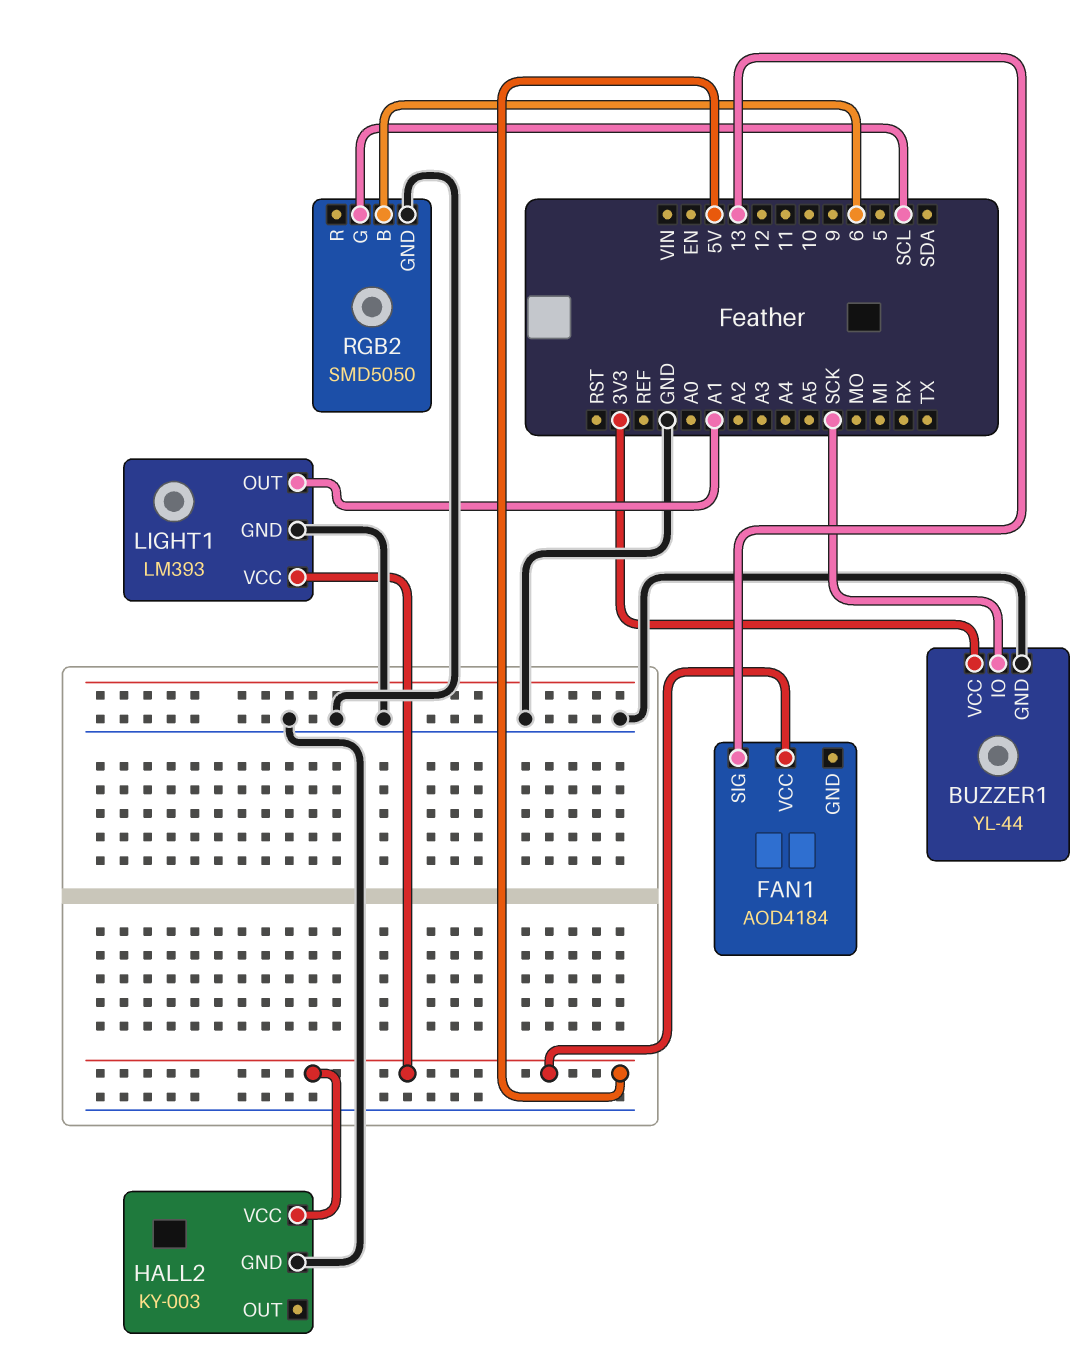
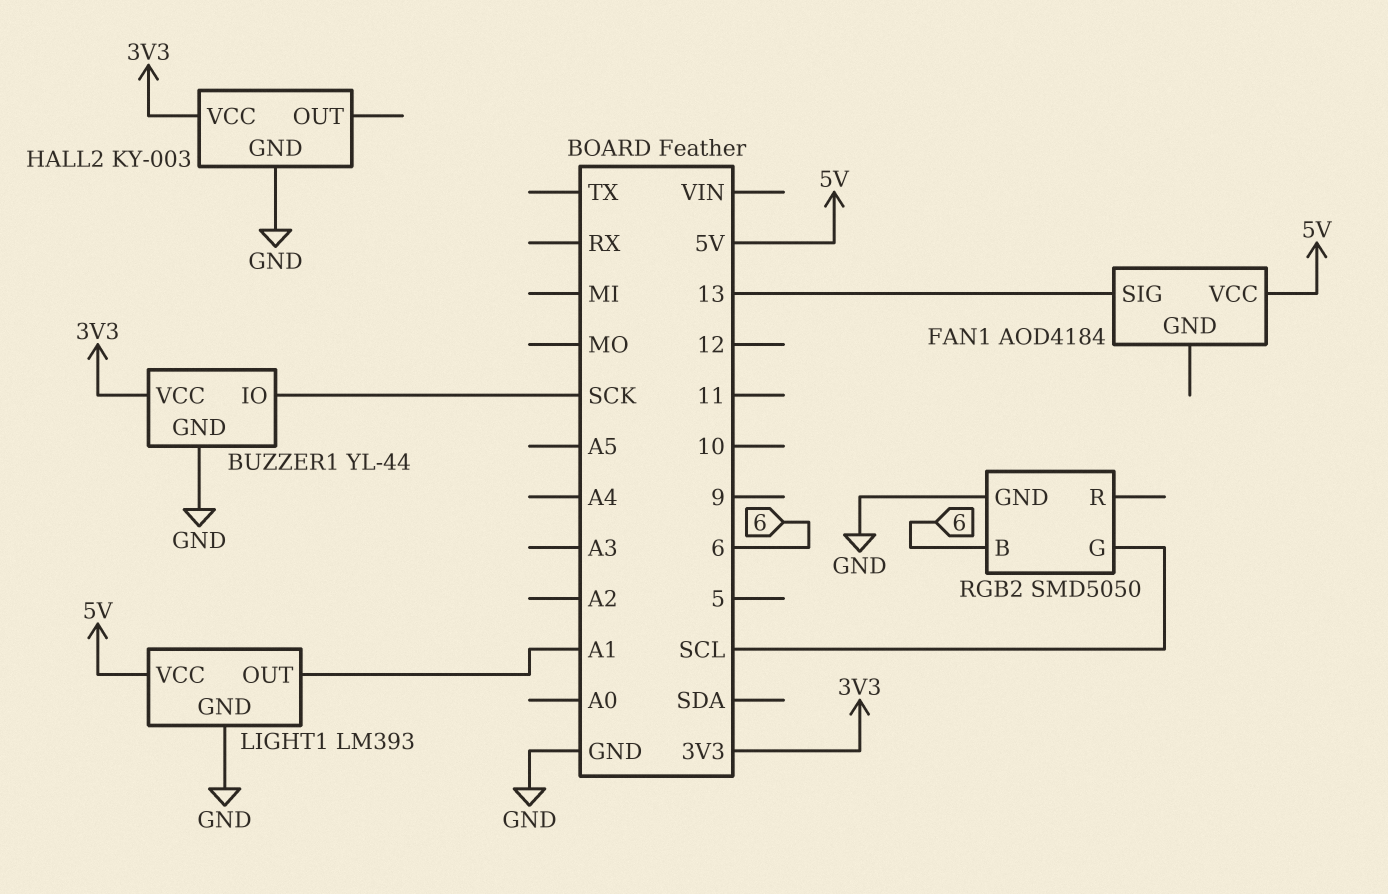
HALL2 pin VCC: 5V -> 3V3

